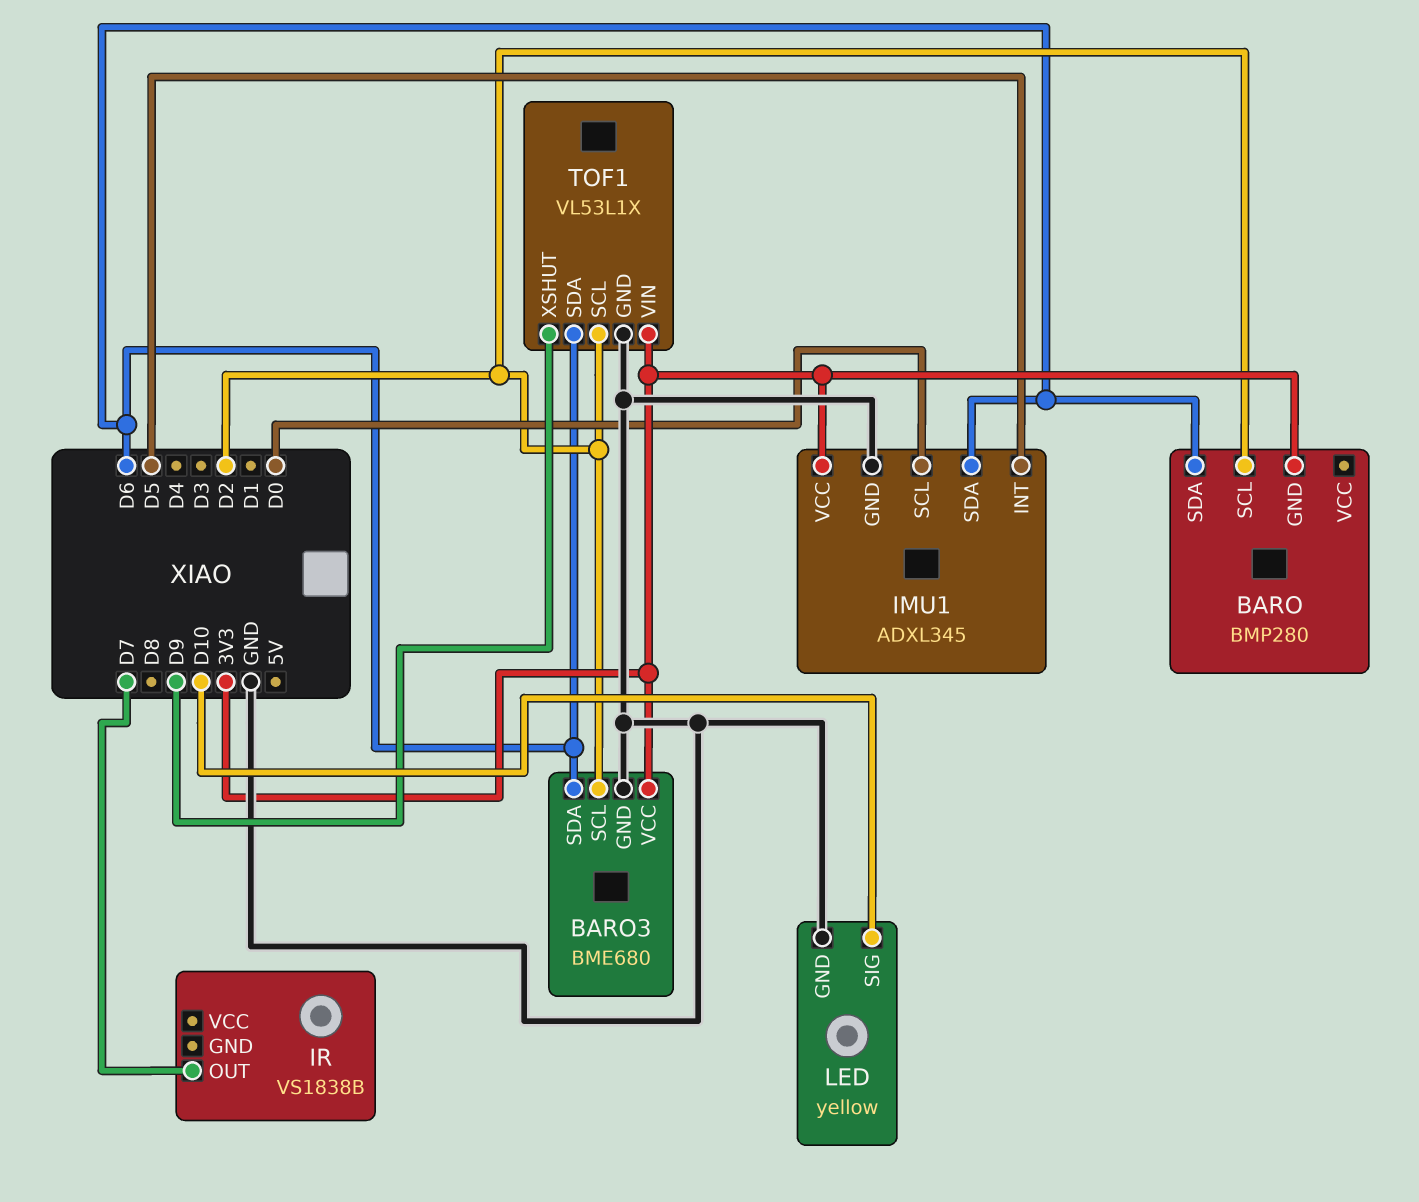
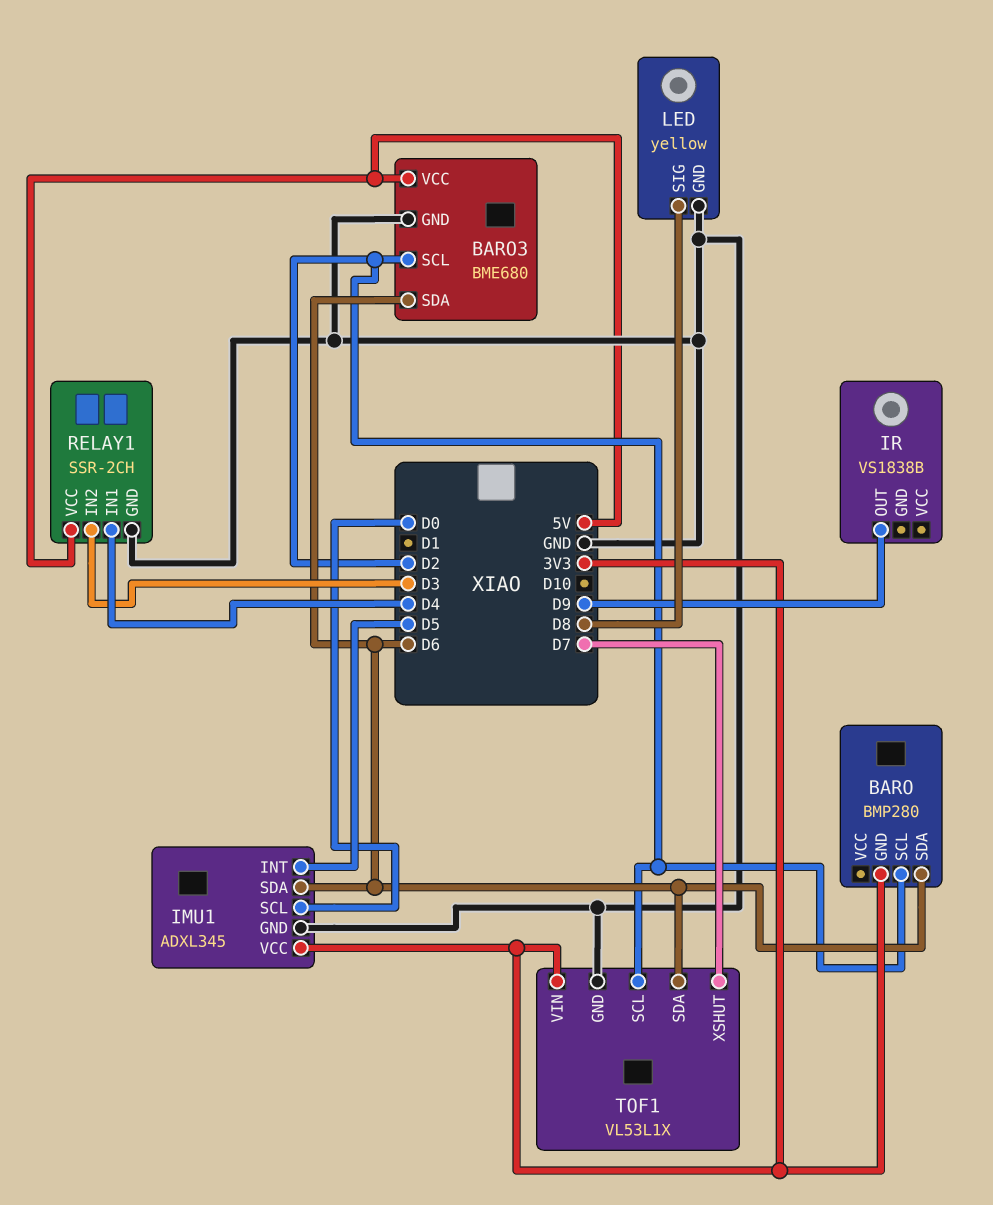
BARO3 pin VCC: 3V3 -> 5V
IR pin OUT: D7 -> D9
LED pin SIG: D10 -> D8
RELAY1: none -> SSR-2CH
RELAY1 pin GND: none -> GND
RELAY1 pin IN1: none -> D4
RELAY1 pin IN2: none -> D3
RELAY1 pin VCC: none -> 5V
TOF1 pin XSHUT: D9 -> D7

